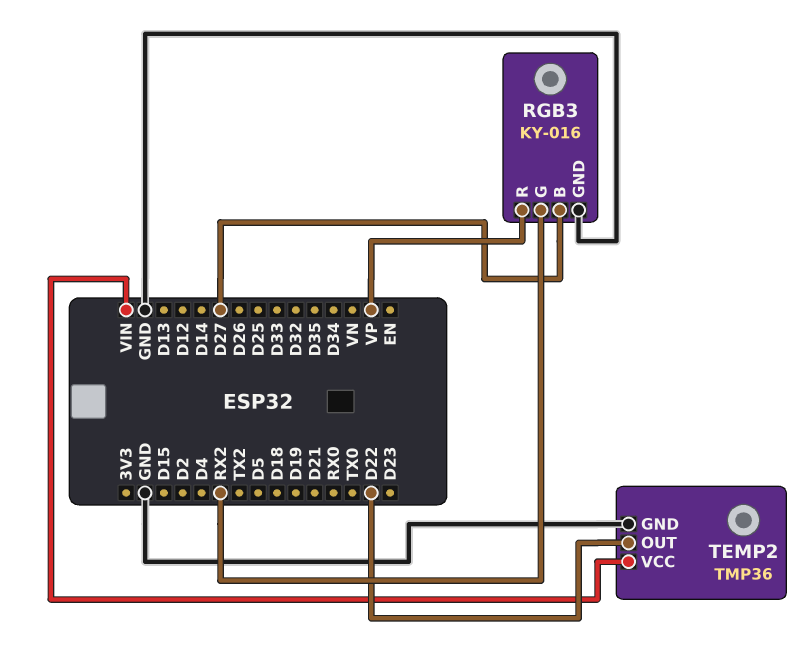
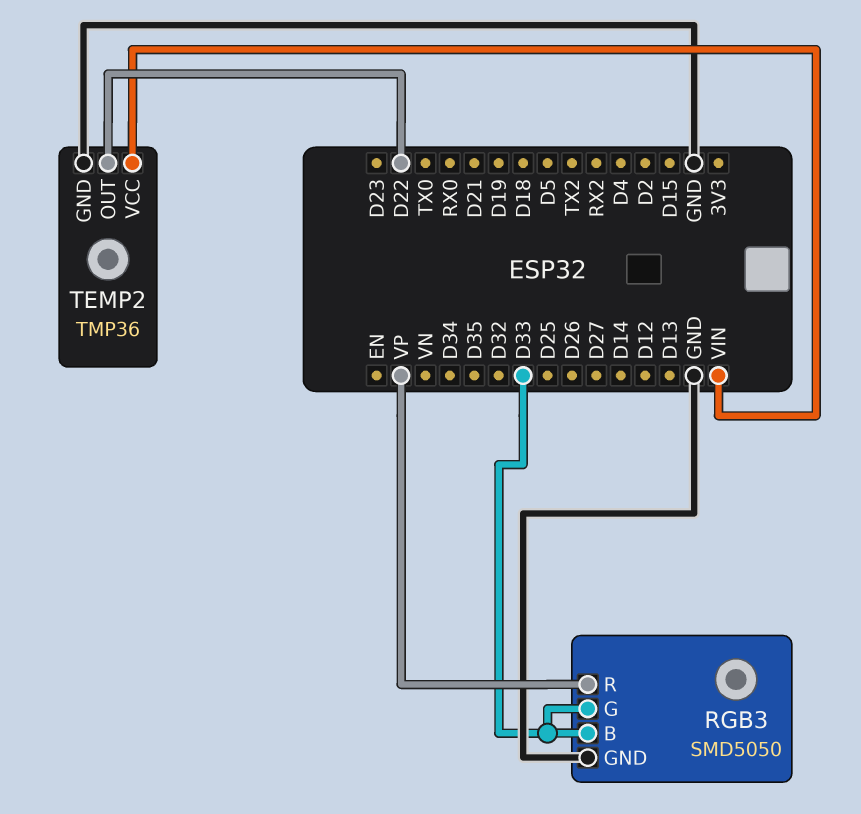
RGB3: KY-016 -> SMD5050
RGB3 pin B: D27 -> D33
RGB3 pin G: RX2 -> D33

